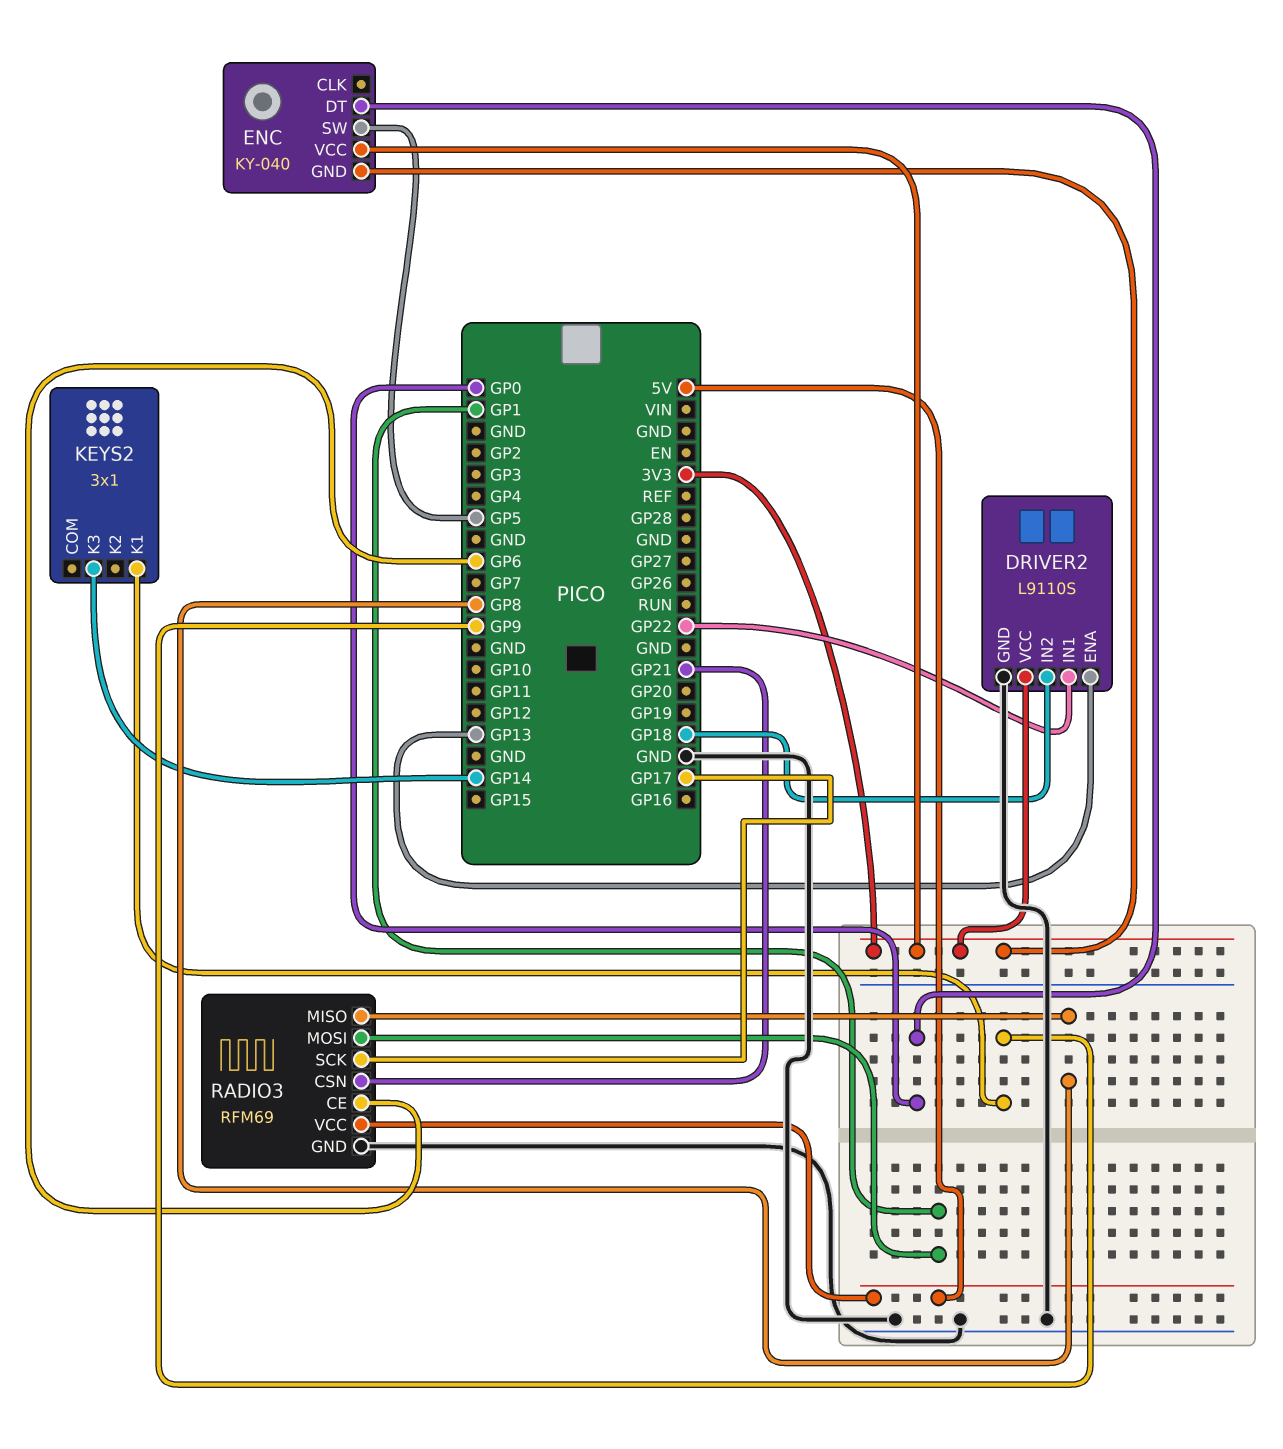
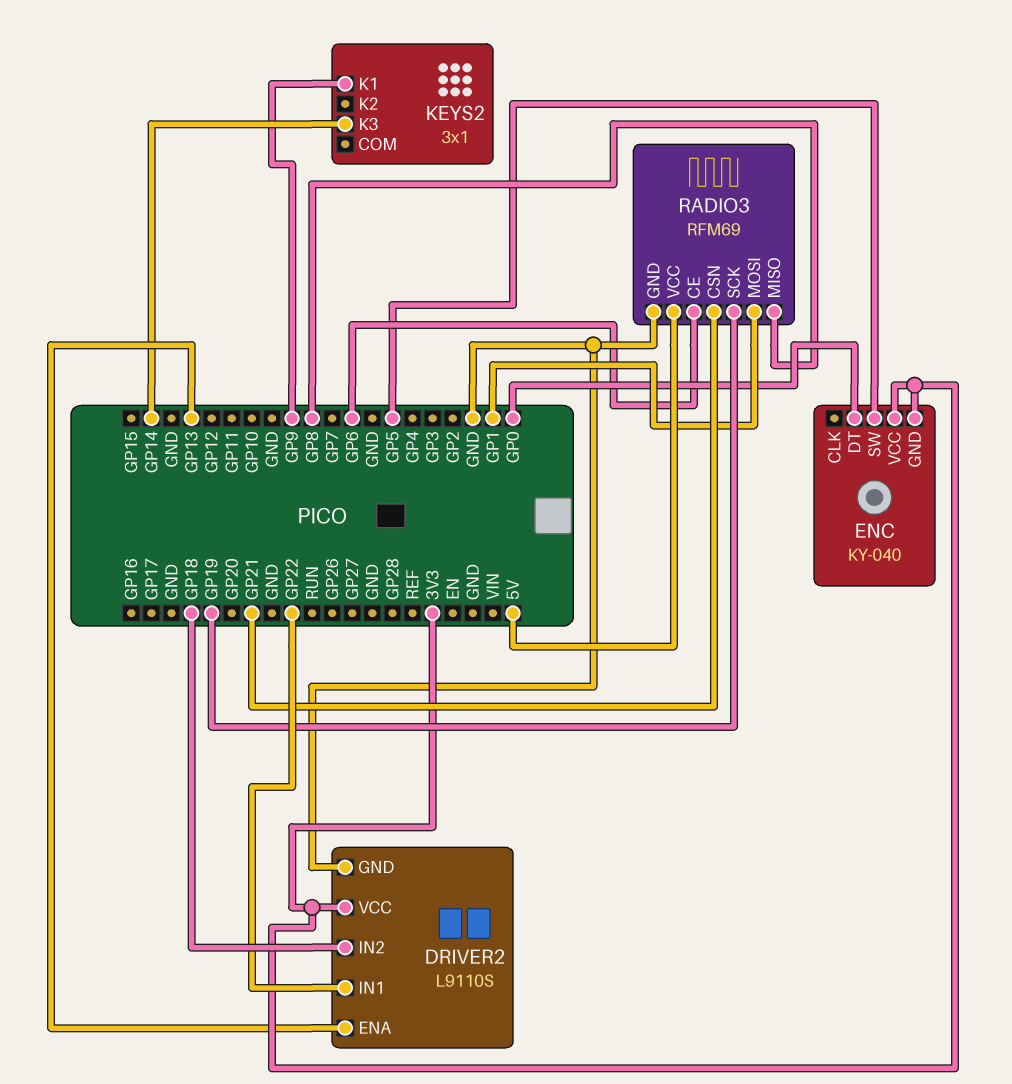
RADIO3 pin SCK: GP17 -> GP19

